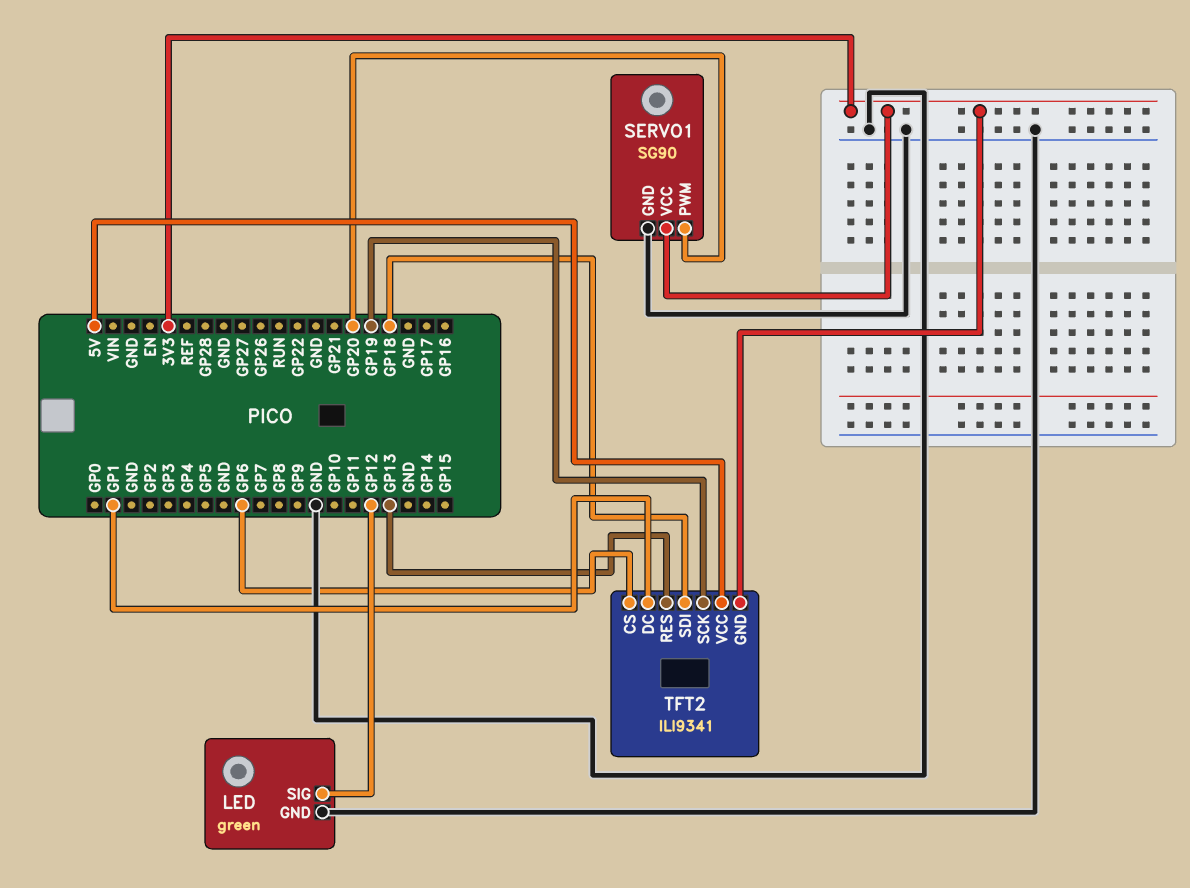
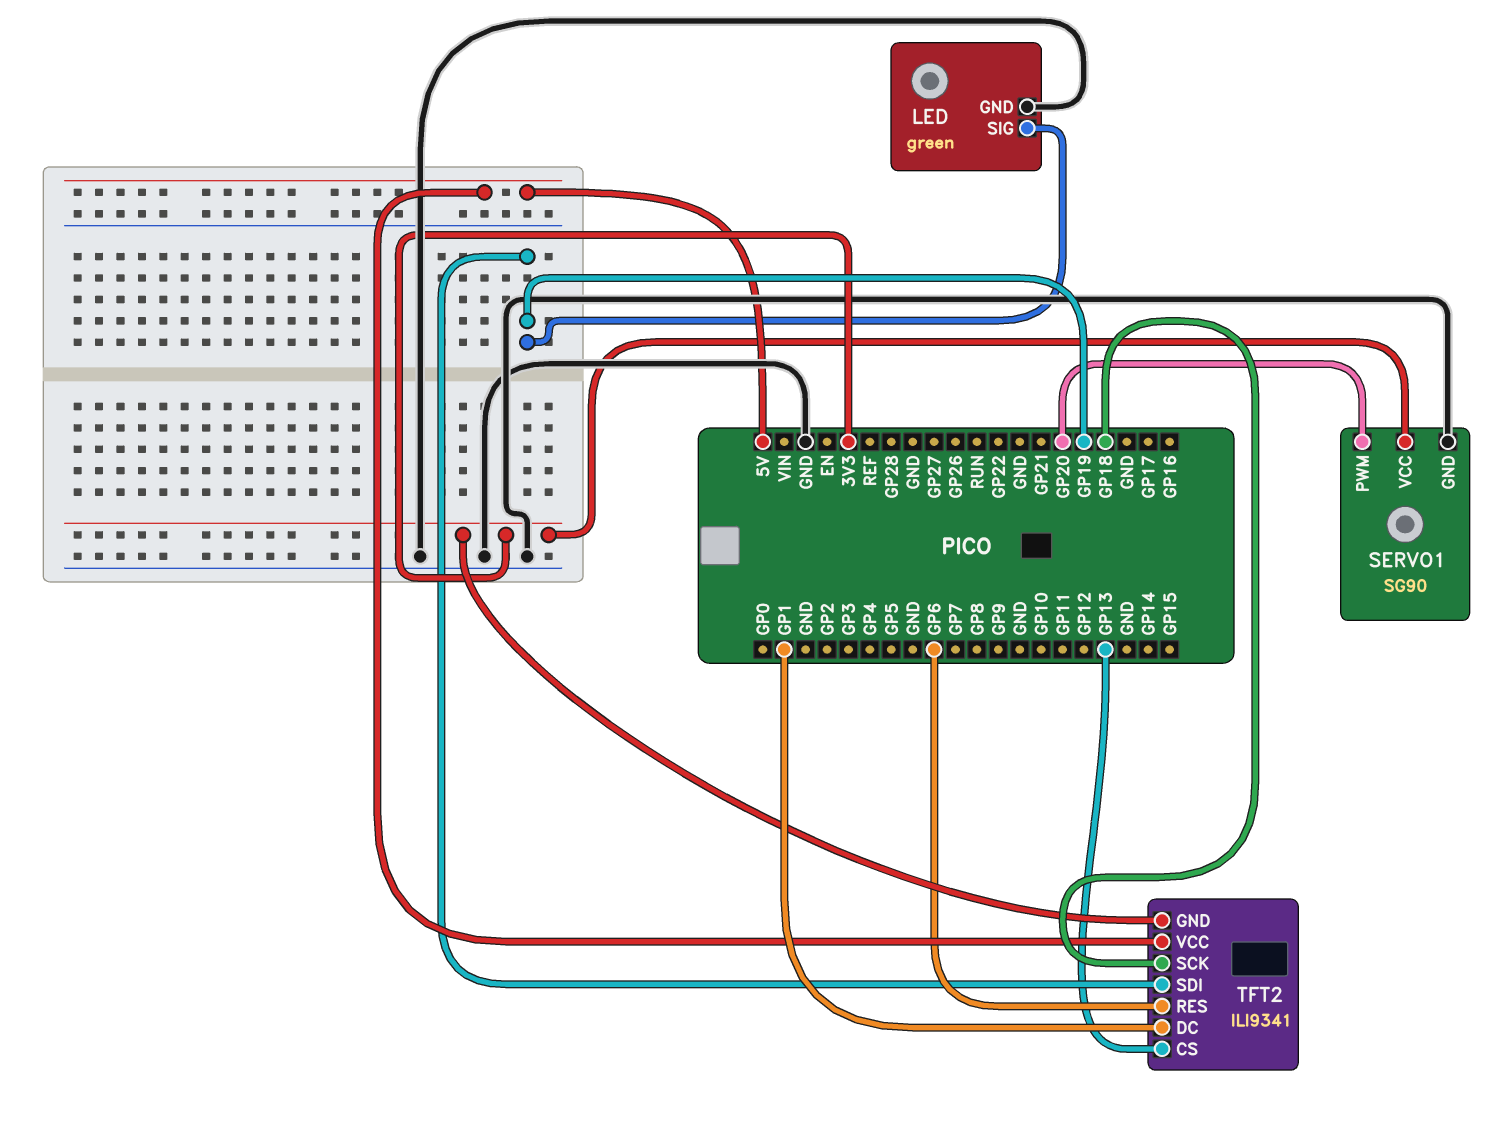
LED pin SIG: GP12 -> GP19
TFT2 pin CS: GP6 -> GP13
TFT2 pin RES: GP13 -> GP6
TFT2 pin SCK: GP19 -> GP18
TFT2 pin SDI: GP18 -> GP19

